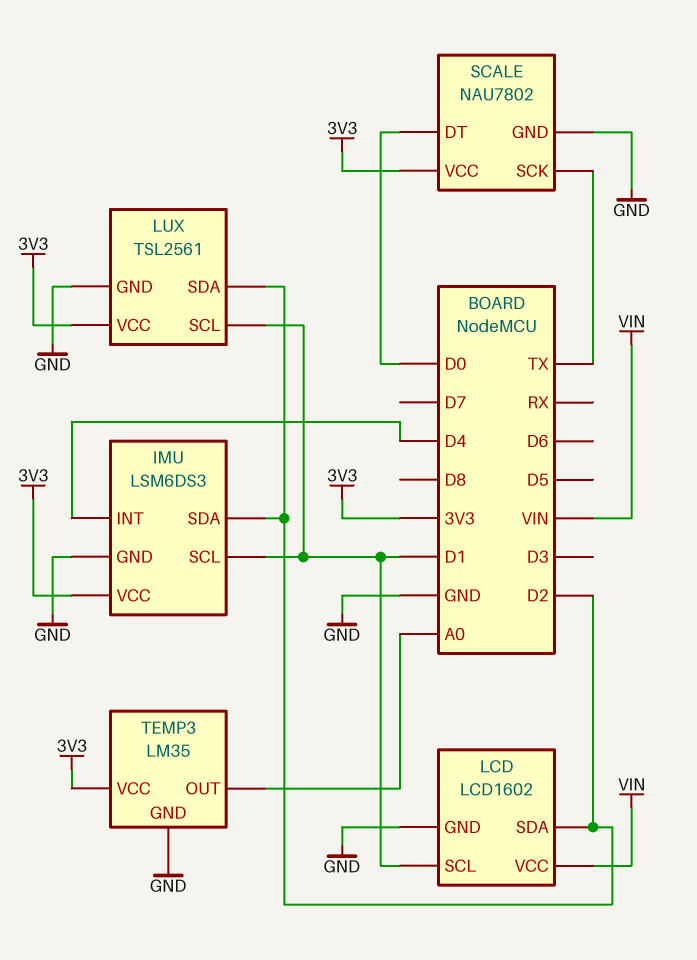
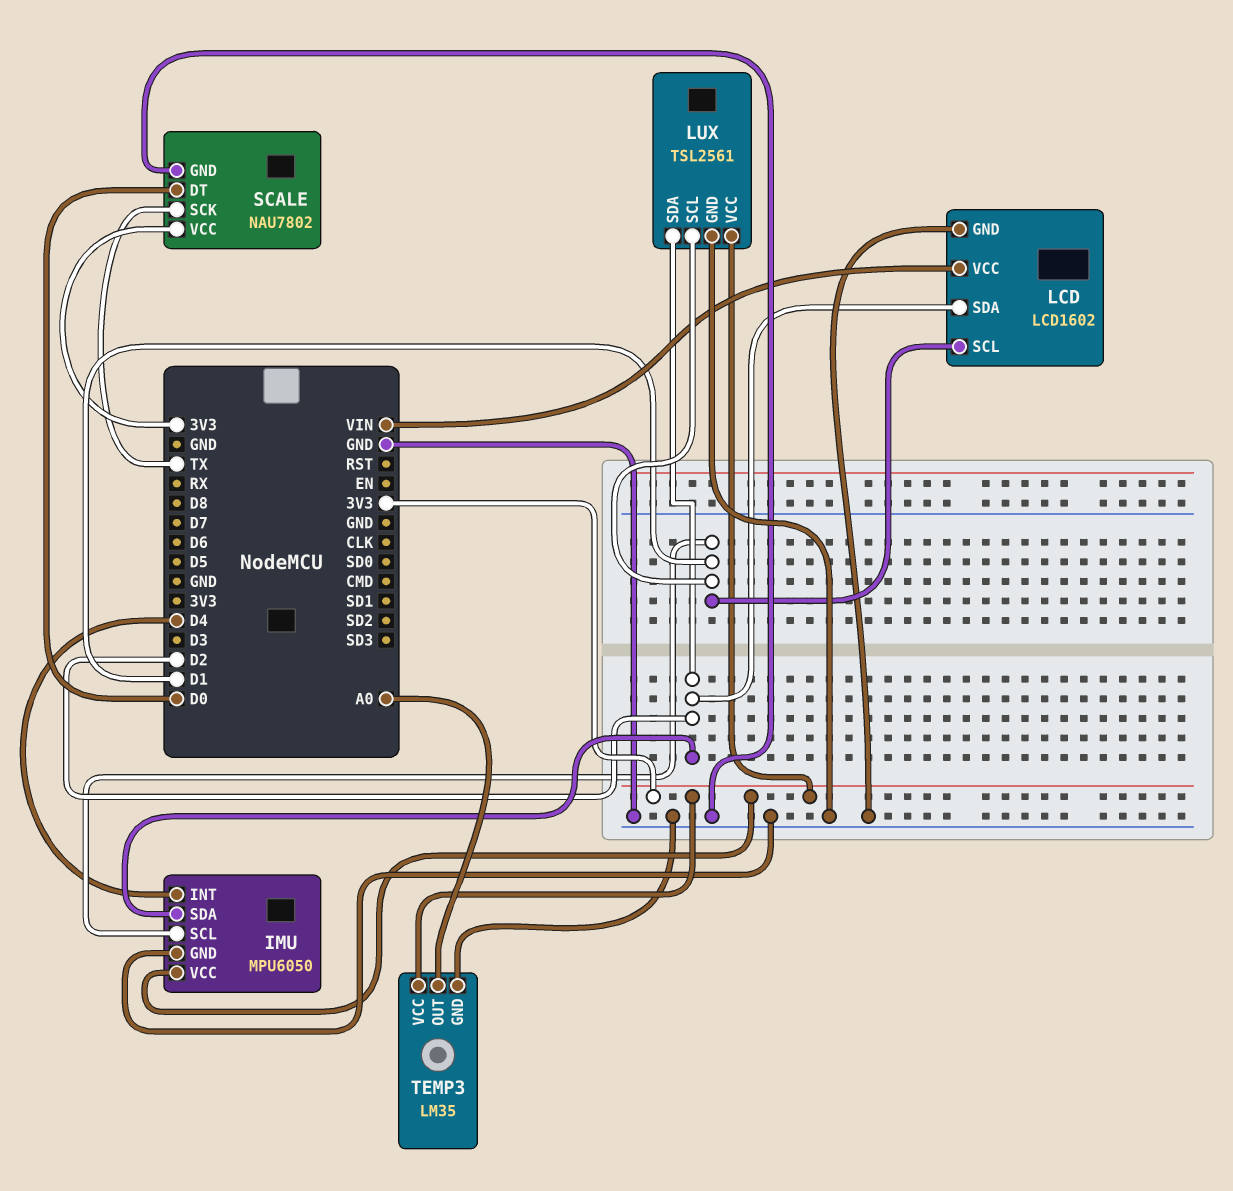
IMU: LSM6DS3 -> MPU6050

